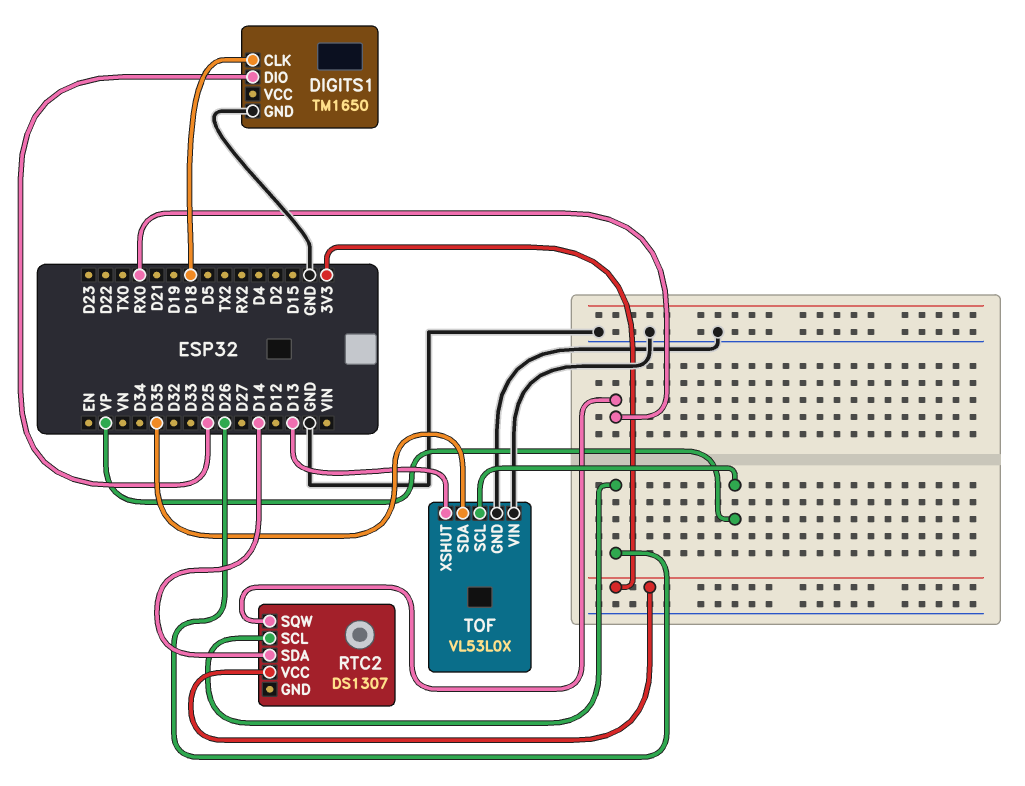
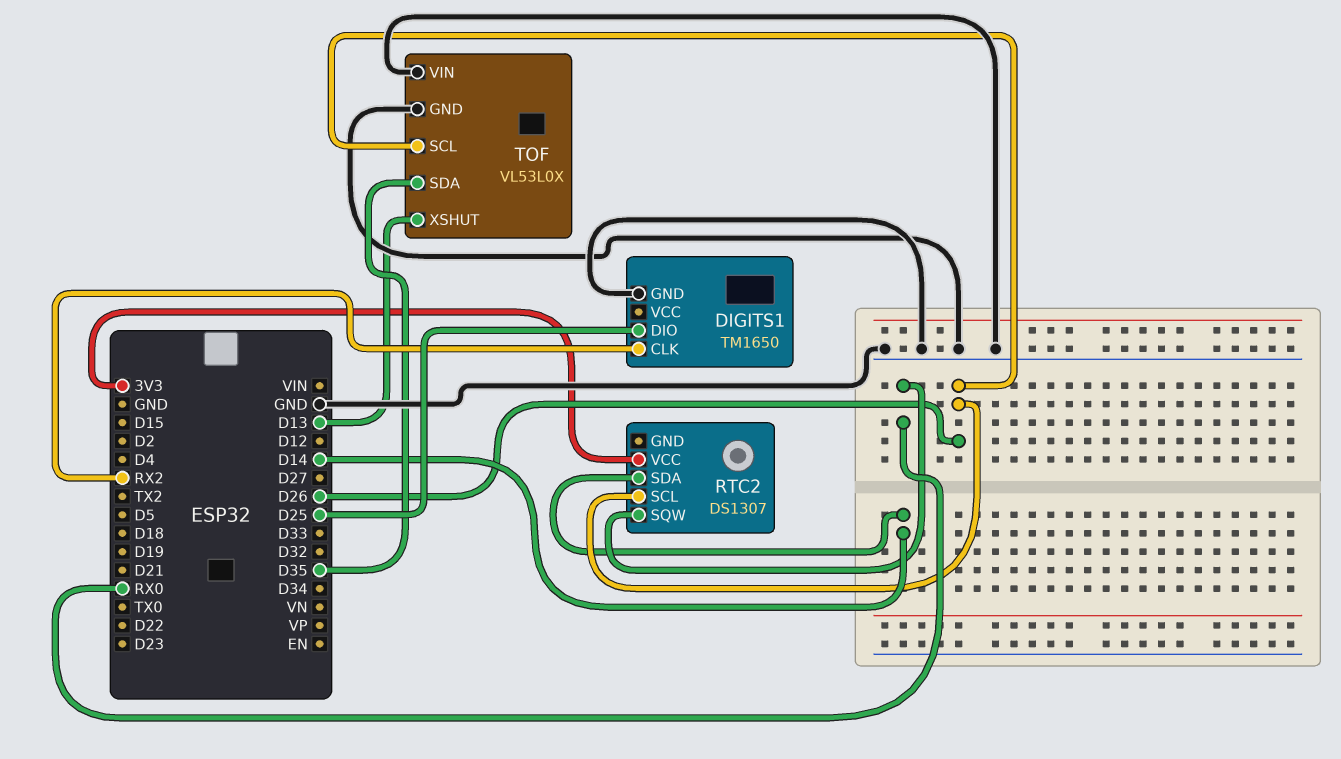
DIGITS1 pin CLK: D18 -> RX2
TOF pin SCL: VP -> D26

